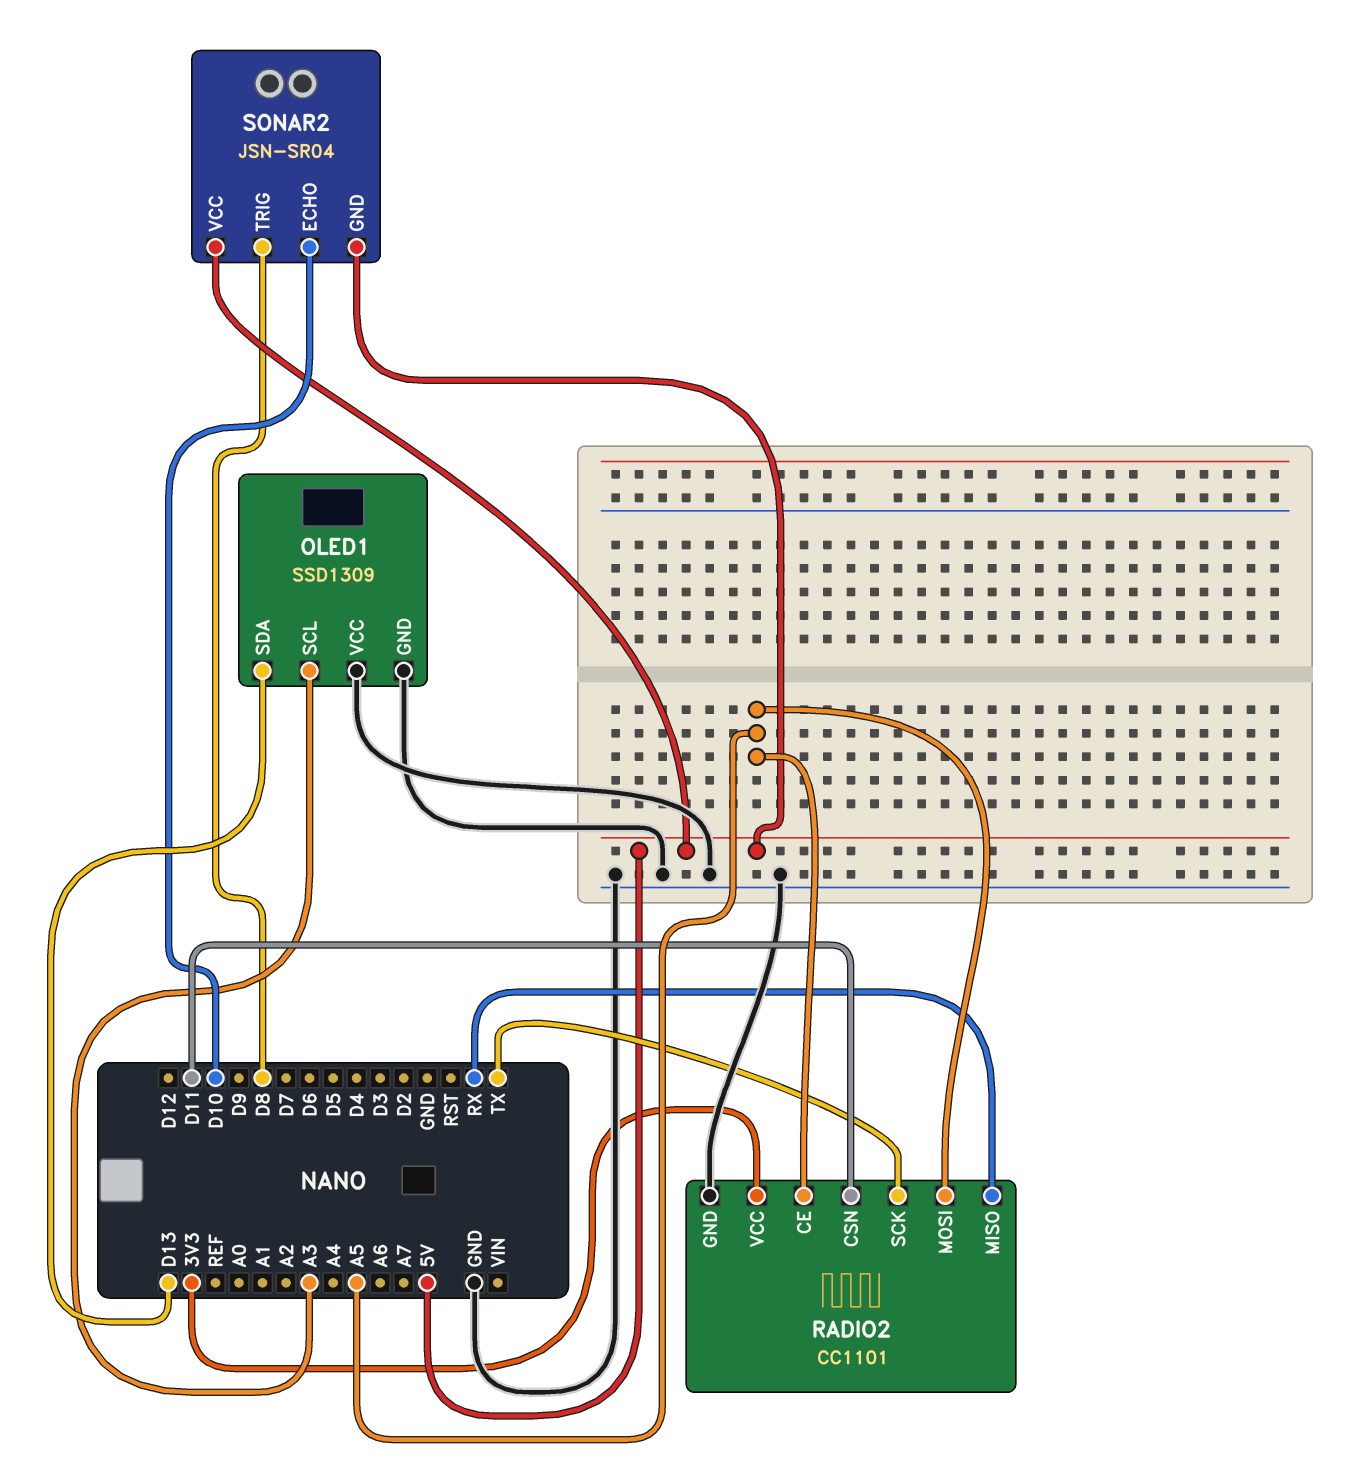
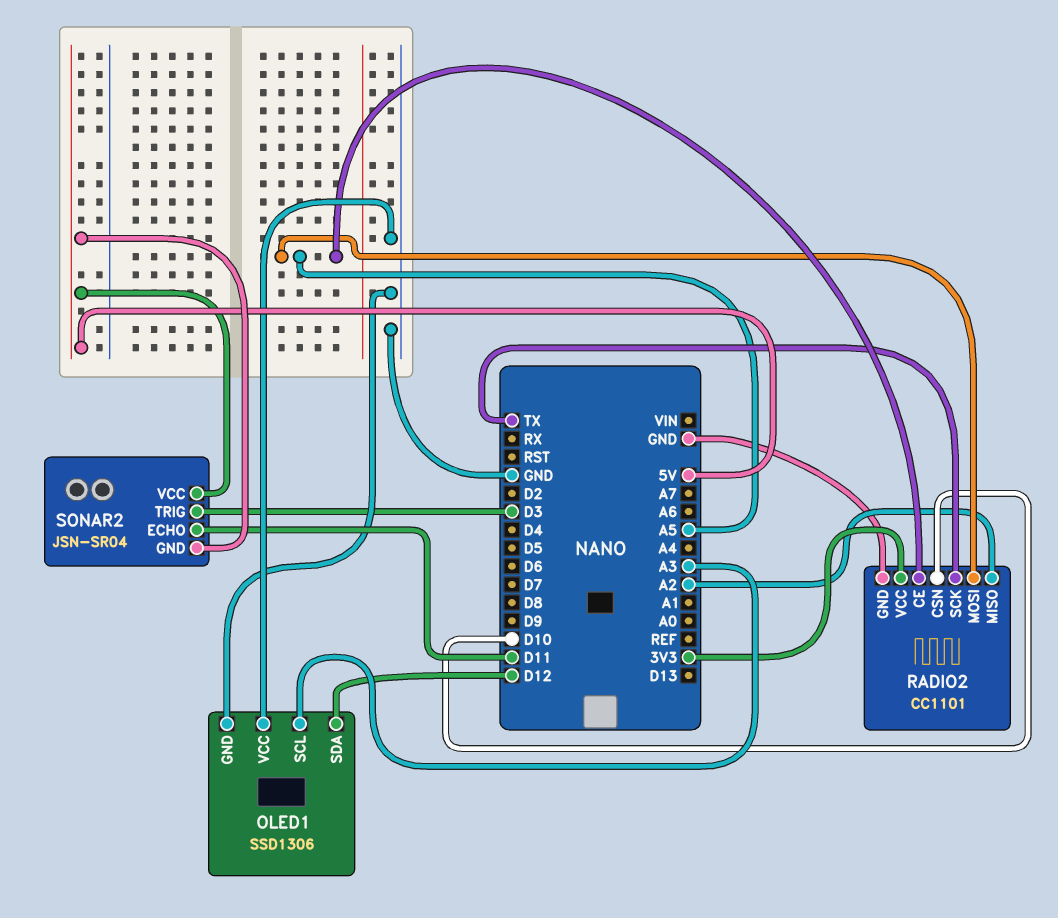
OLED1: SSD1309 -> SSD1306
OLED1 pin SDA: D13 -> D12
RADIO2 pin CSN: D11 -> D10
RADIO2 pin MISO: RX -> A2
SONAR2 pin ECHO: D10 -> D11
SONAR2 pin TRIG: D8 -> D3

